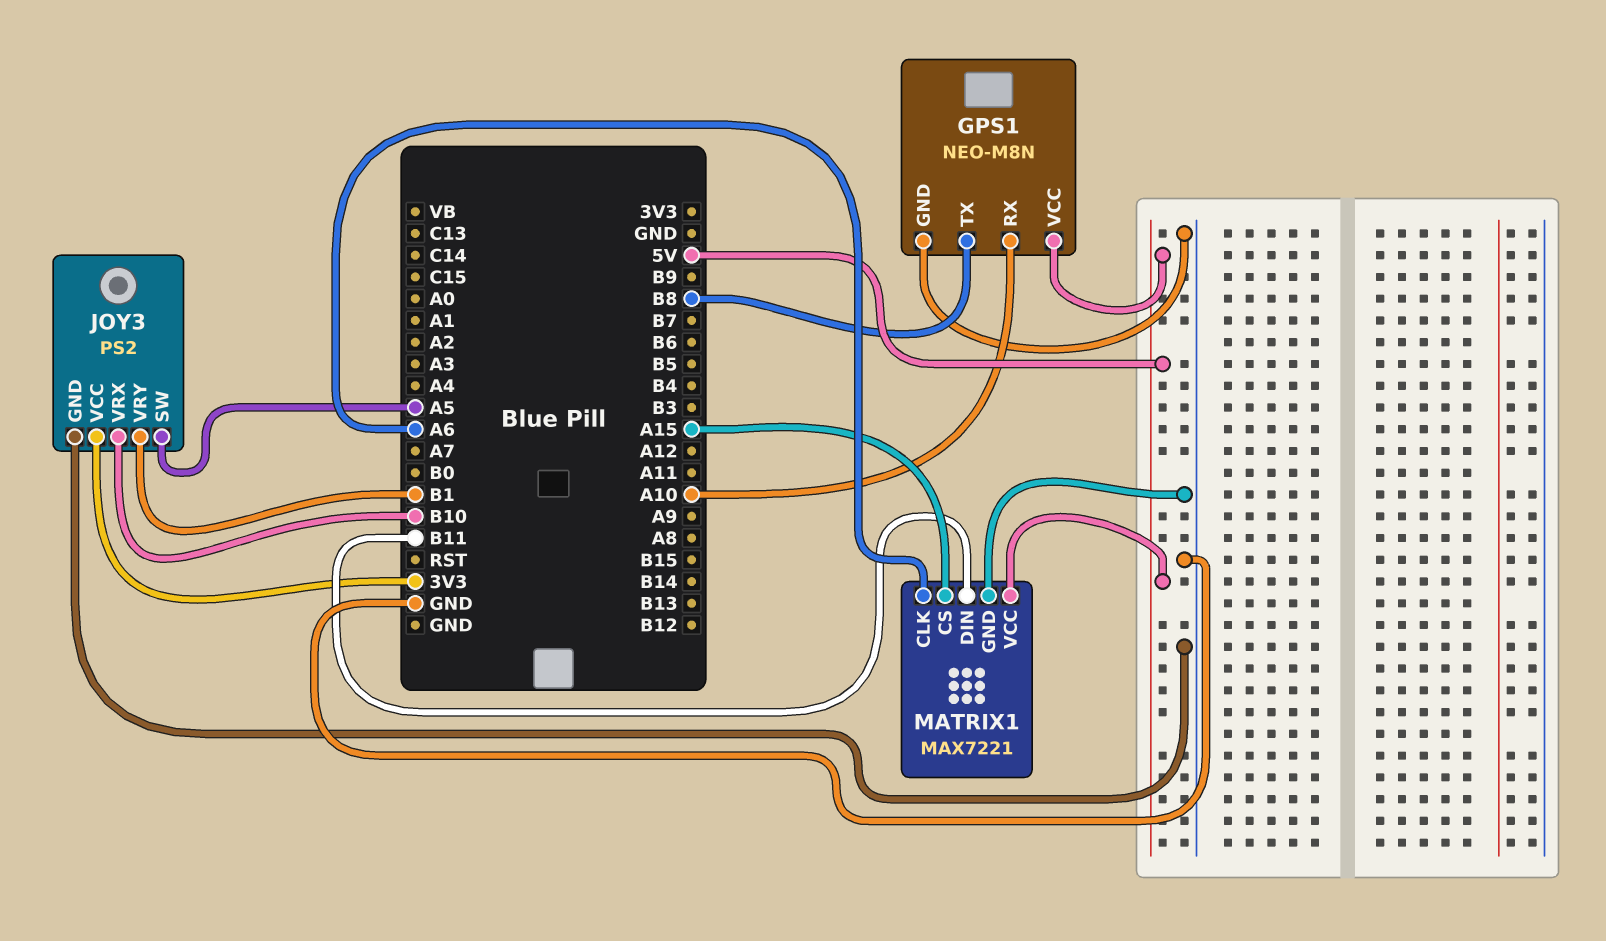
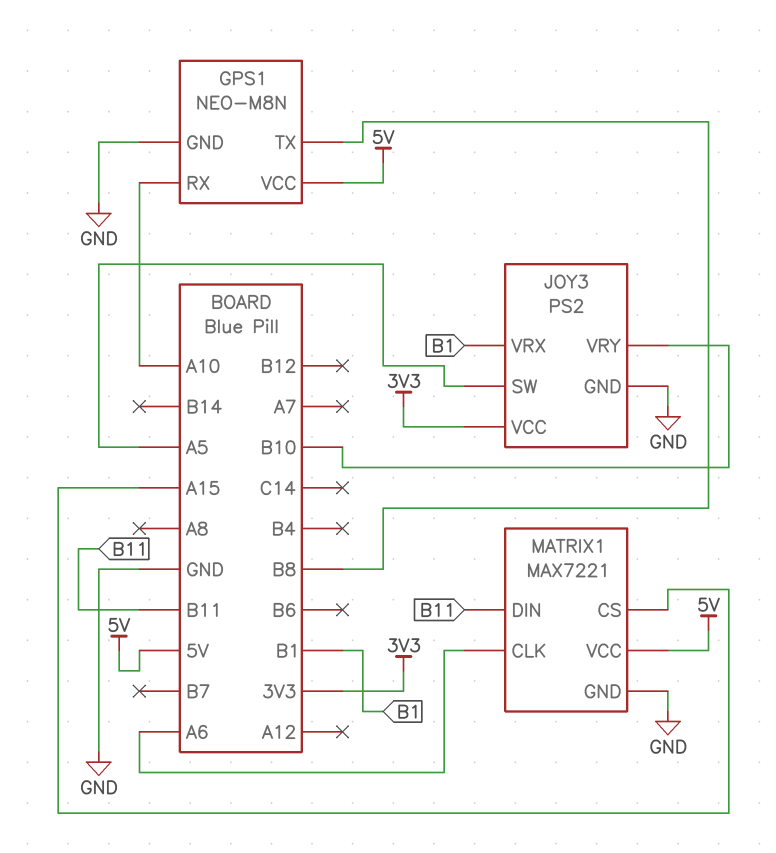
JOY3 pin VRX: B10 -> B1
JOY3 pin VRY: B1 -> B10

